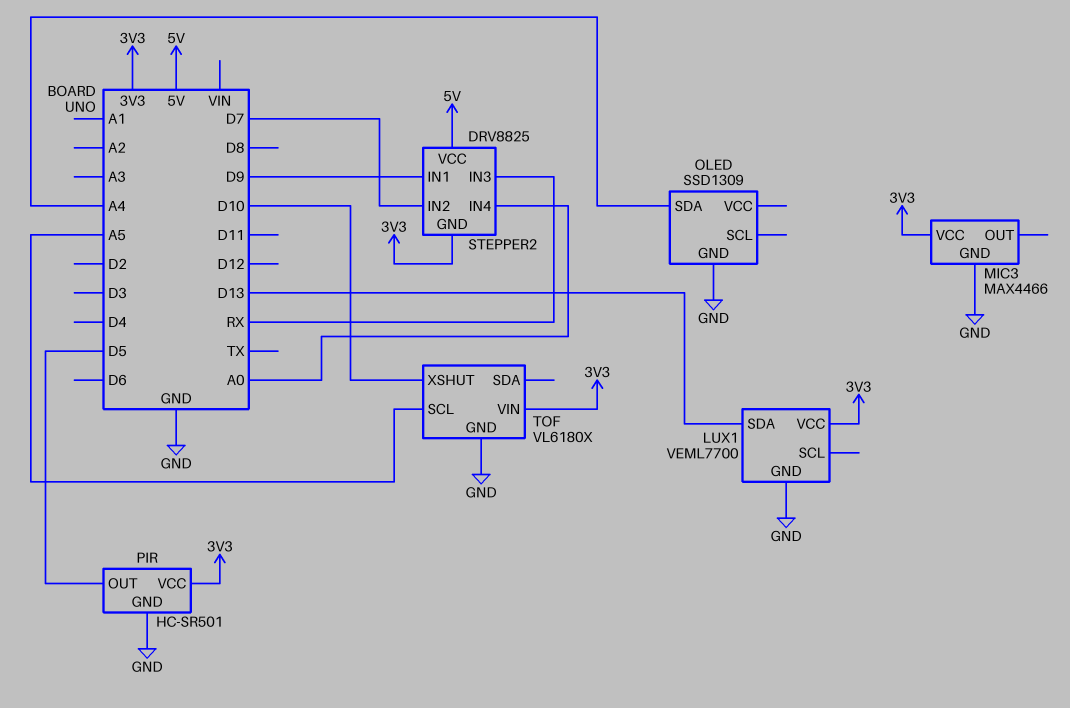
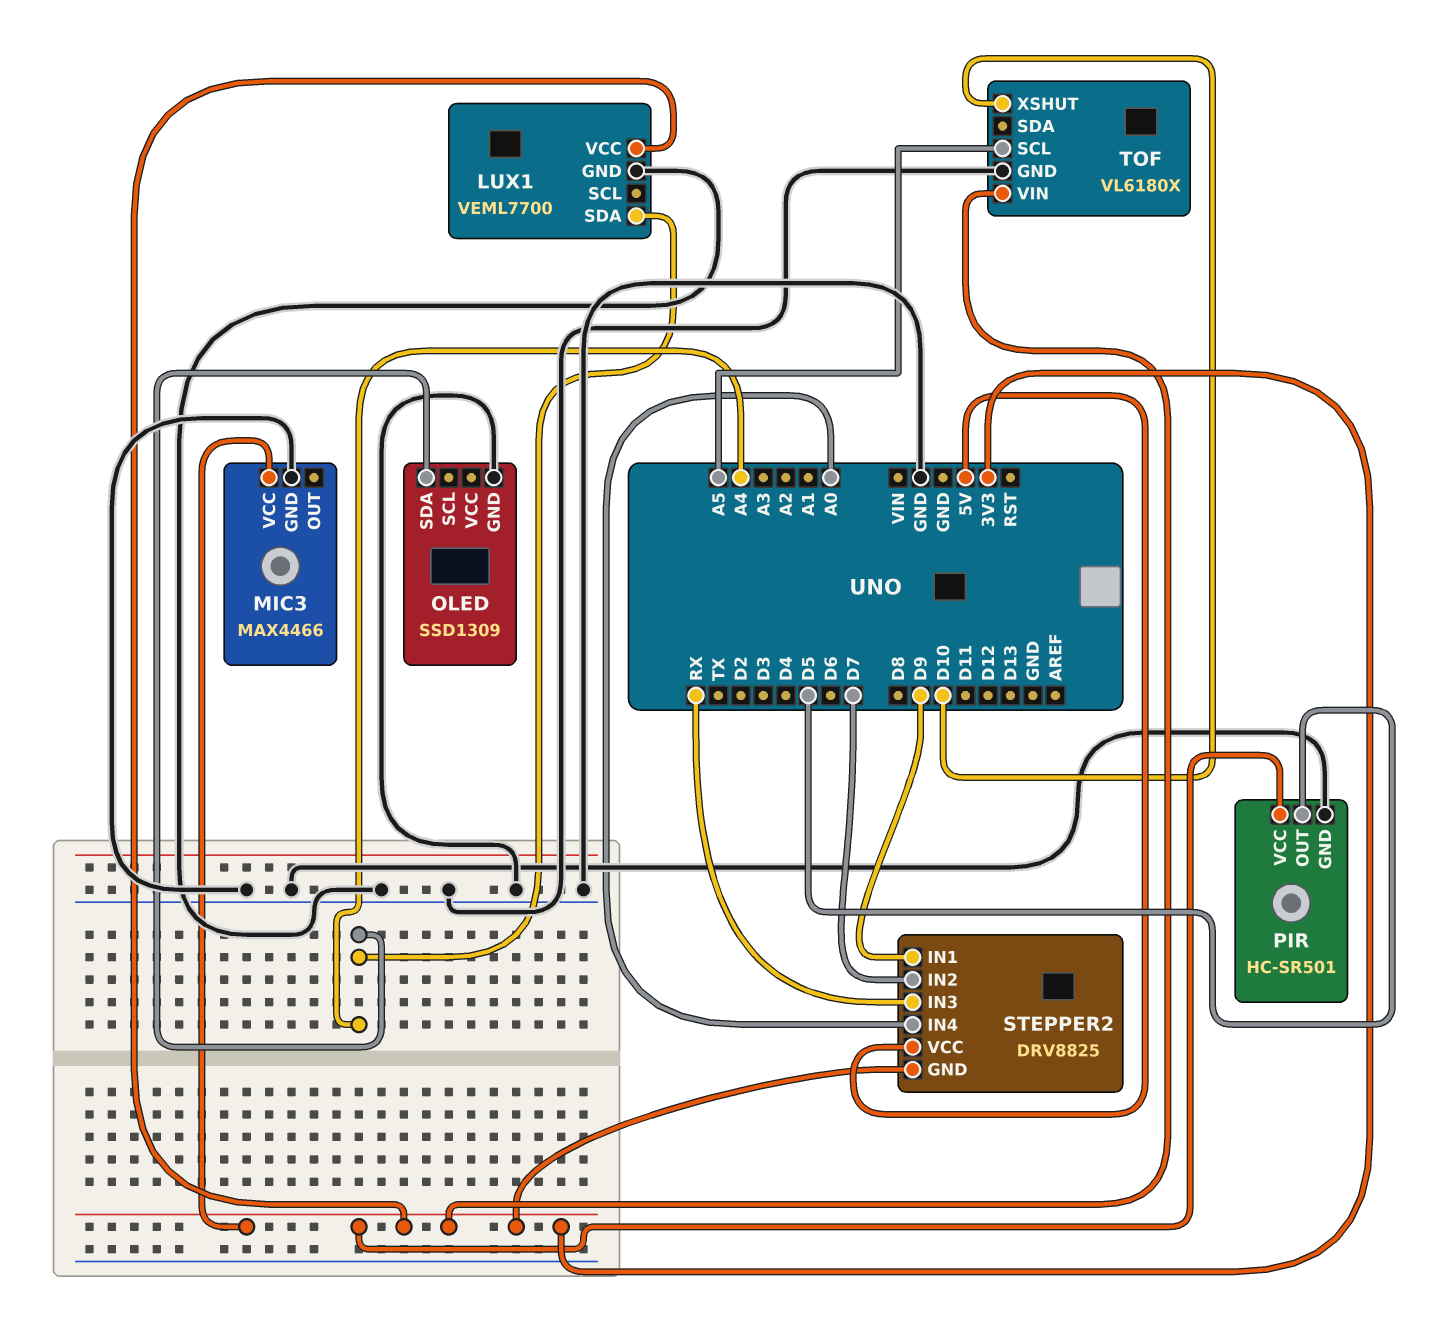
LUX1 pin SDA: D13 -> A4

